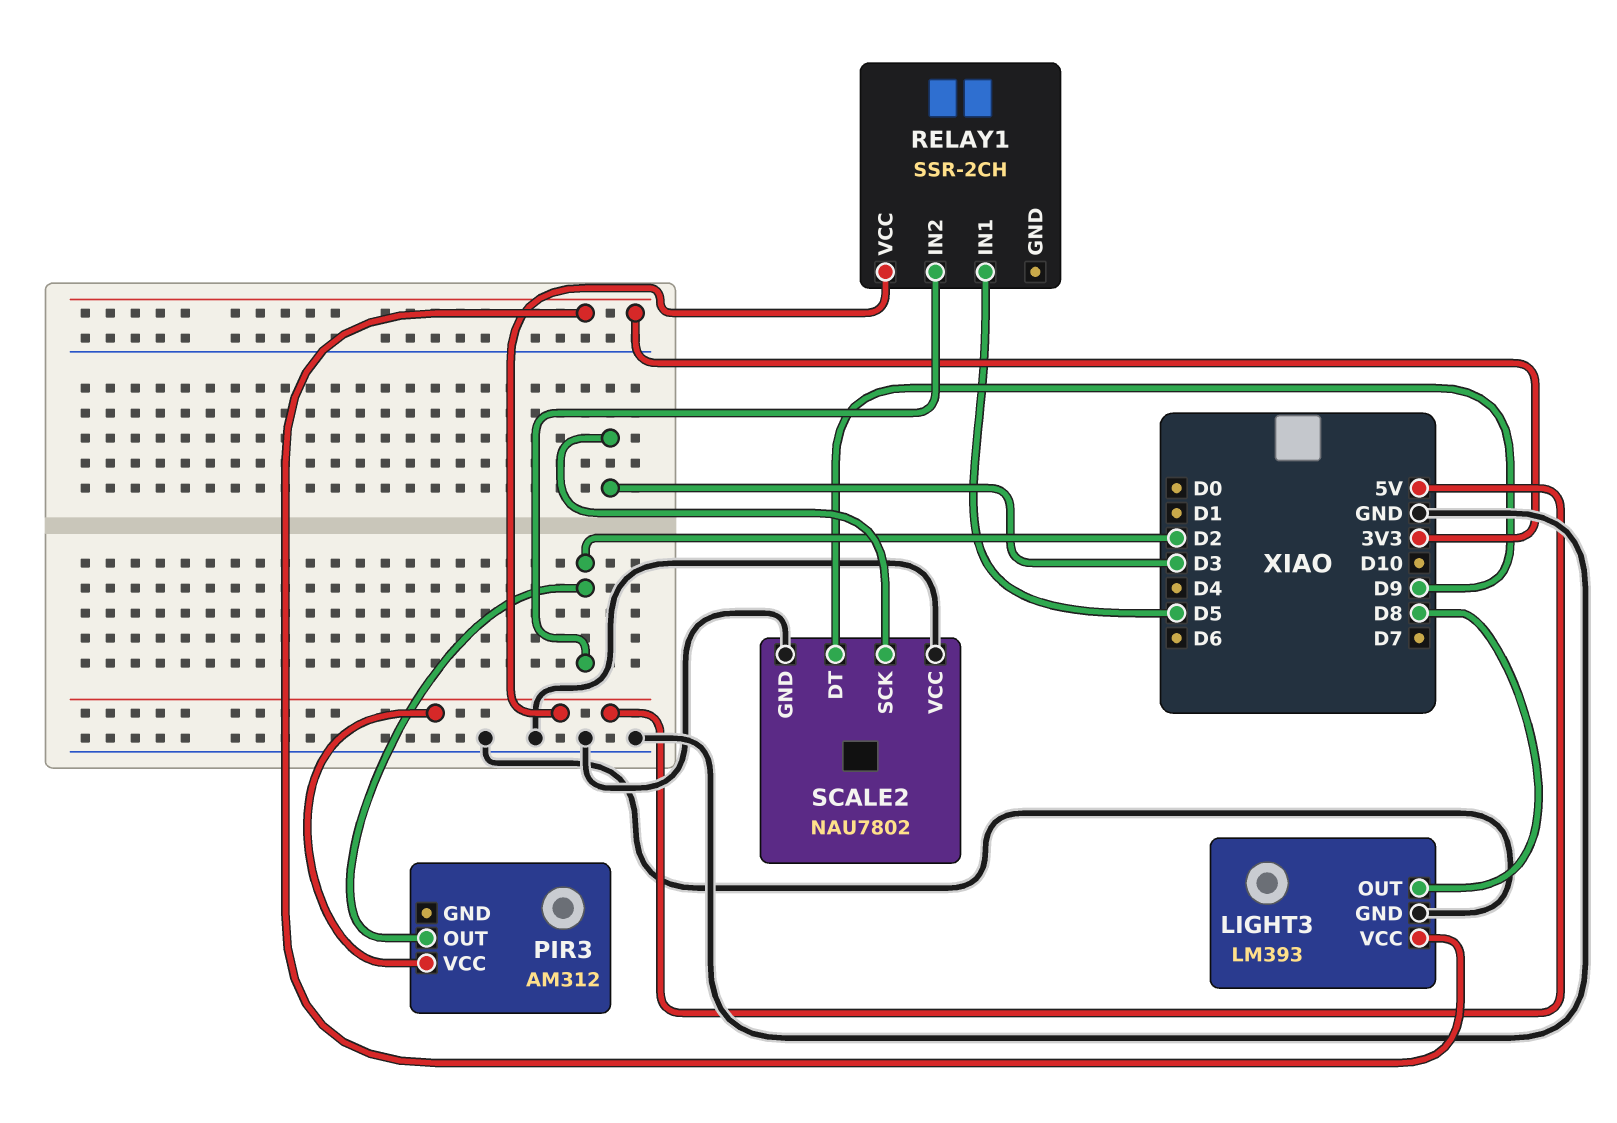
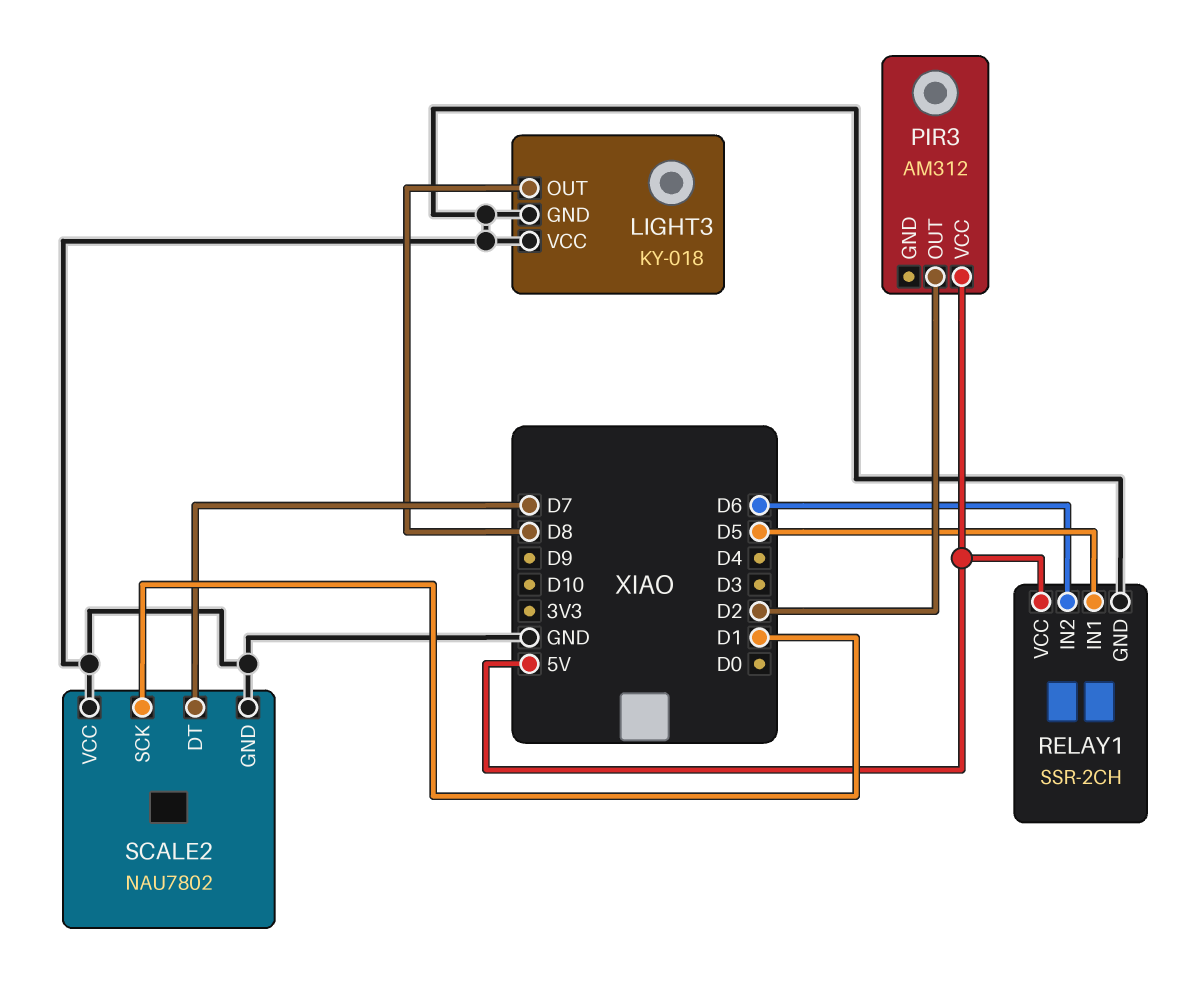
LIGHT3: LM393 -> KY-018
LIGHT3 pin VCC: 3V3 -> GND
RELAY1 pin GND: none -> GND
RELAY1 pin IN2: D2 -> D6
SCALE2 pin DT: D9 -> D7
SCALE2 pin SCK: D3 -> D1

